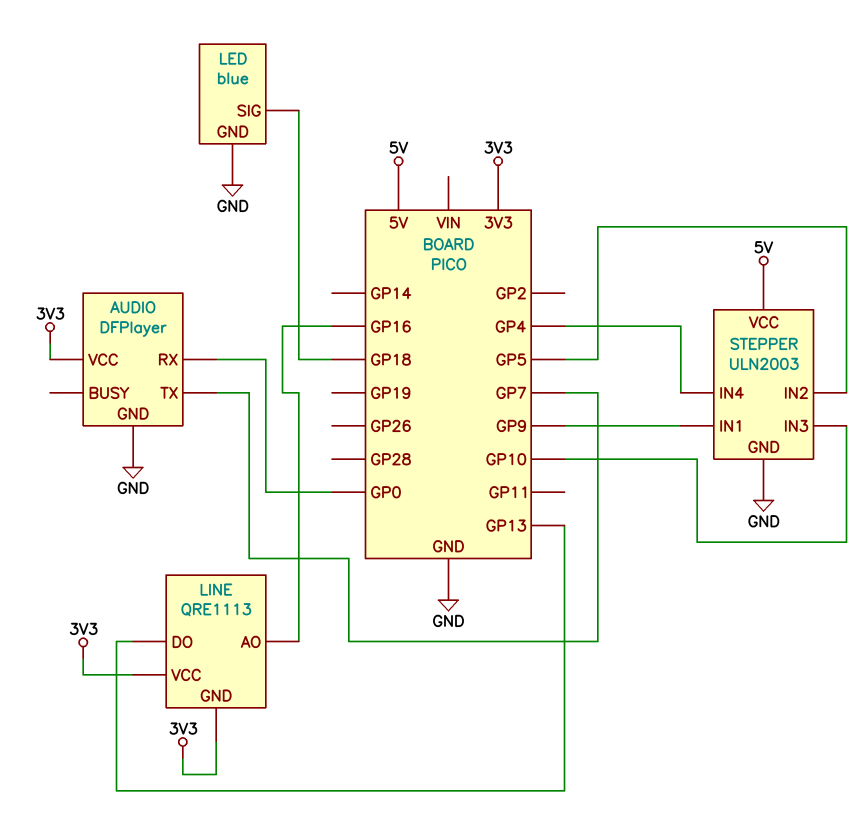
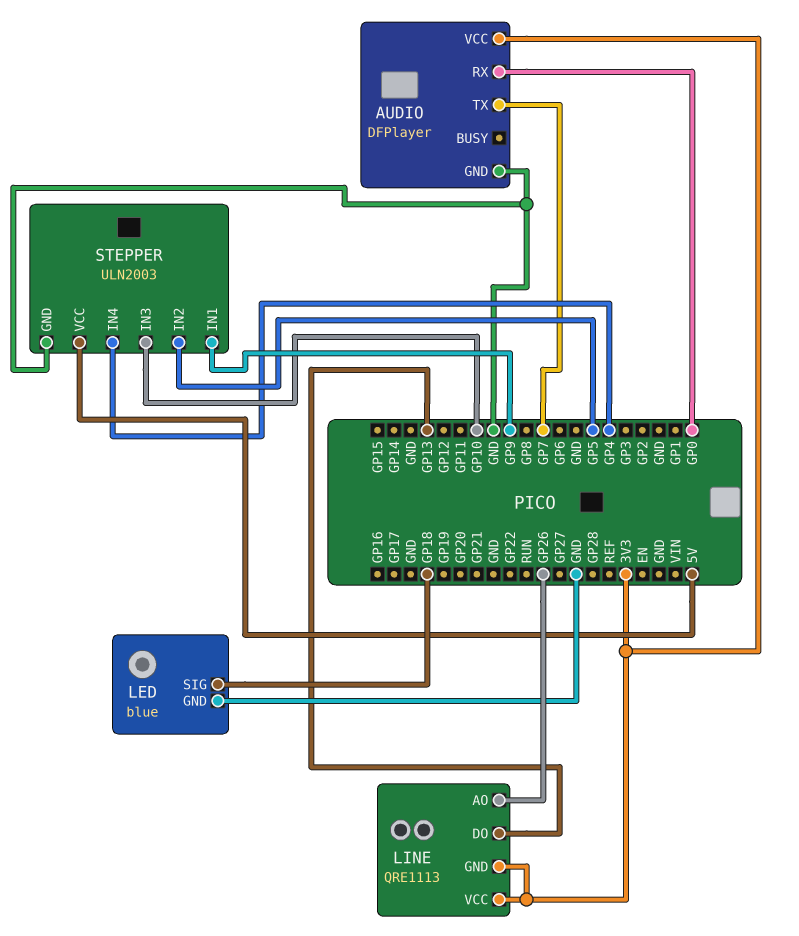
LINE pin AO: GP16 -> GP26

